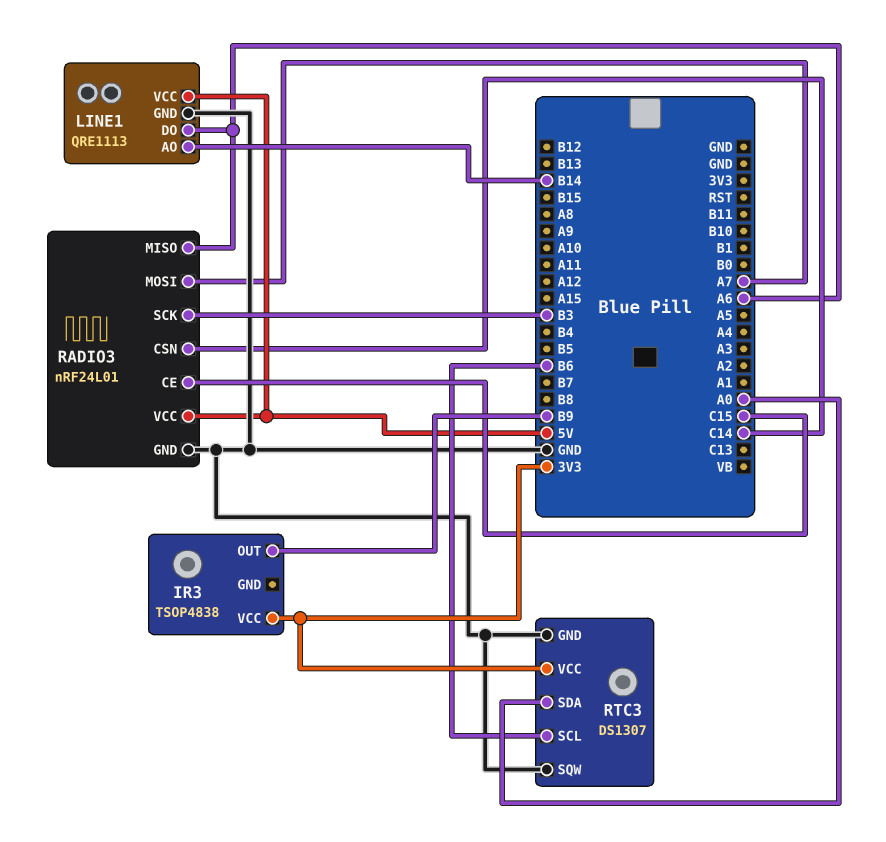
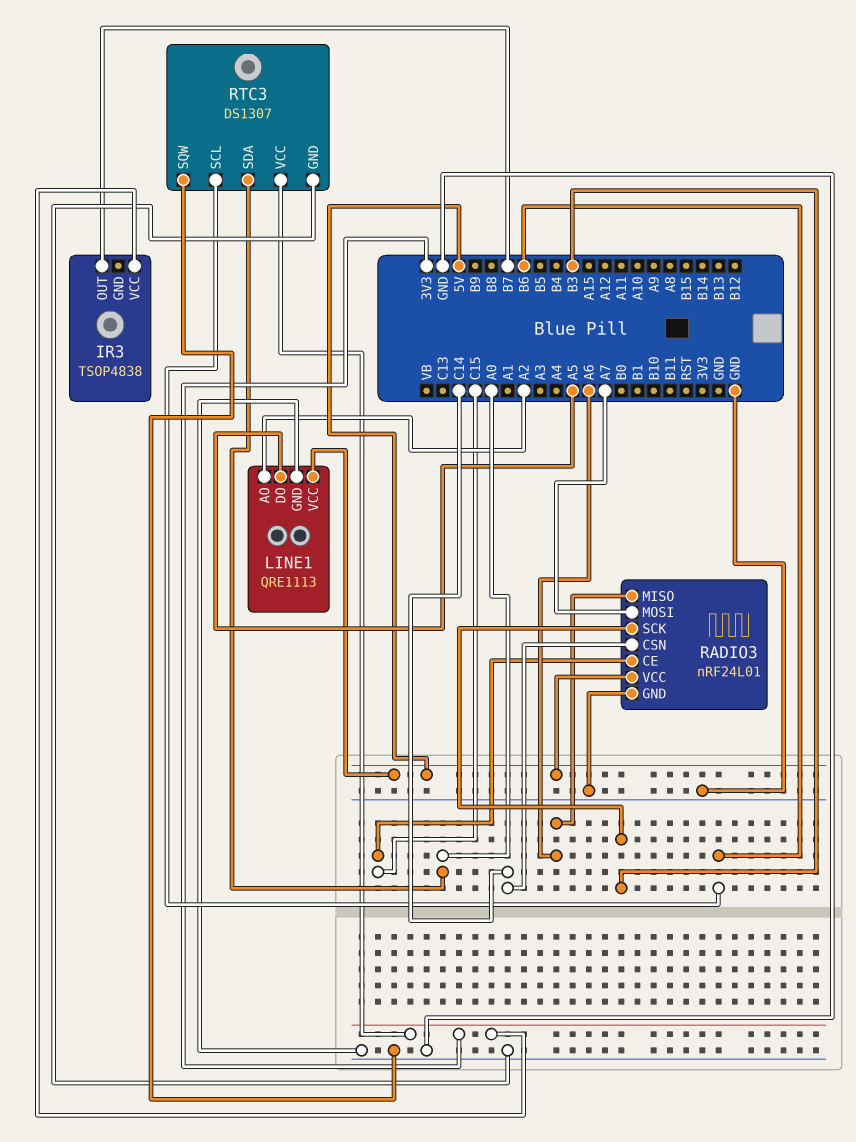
IR3 pin OUT: B9 -> B7
LINE1 pin AO: B14 -> A2
LINE1 pin DO: A6 -> A5

